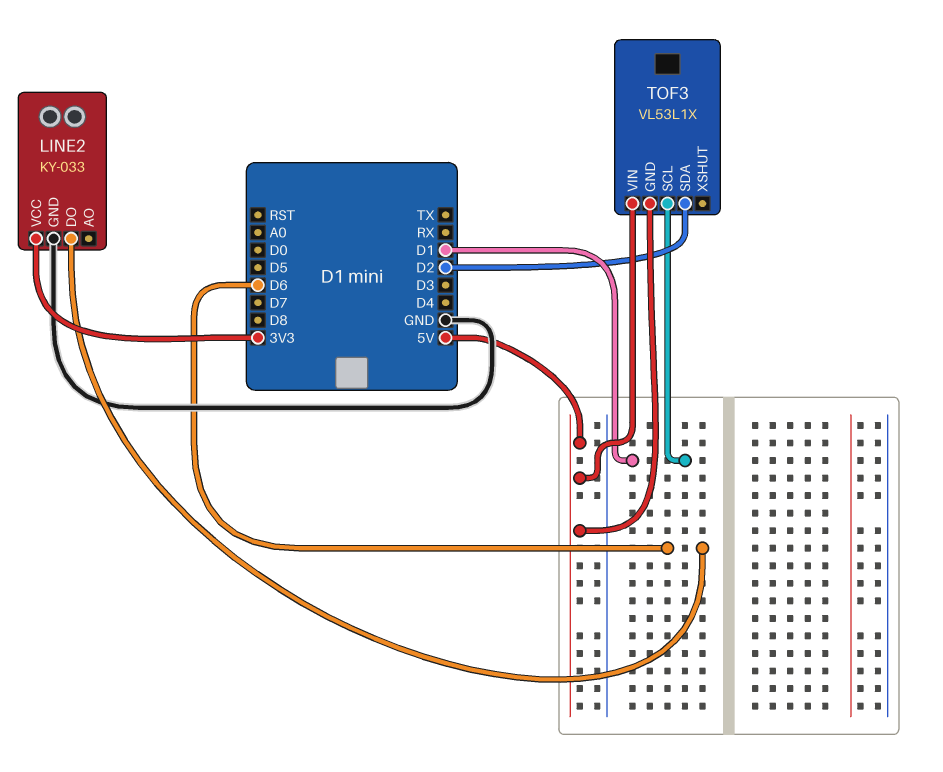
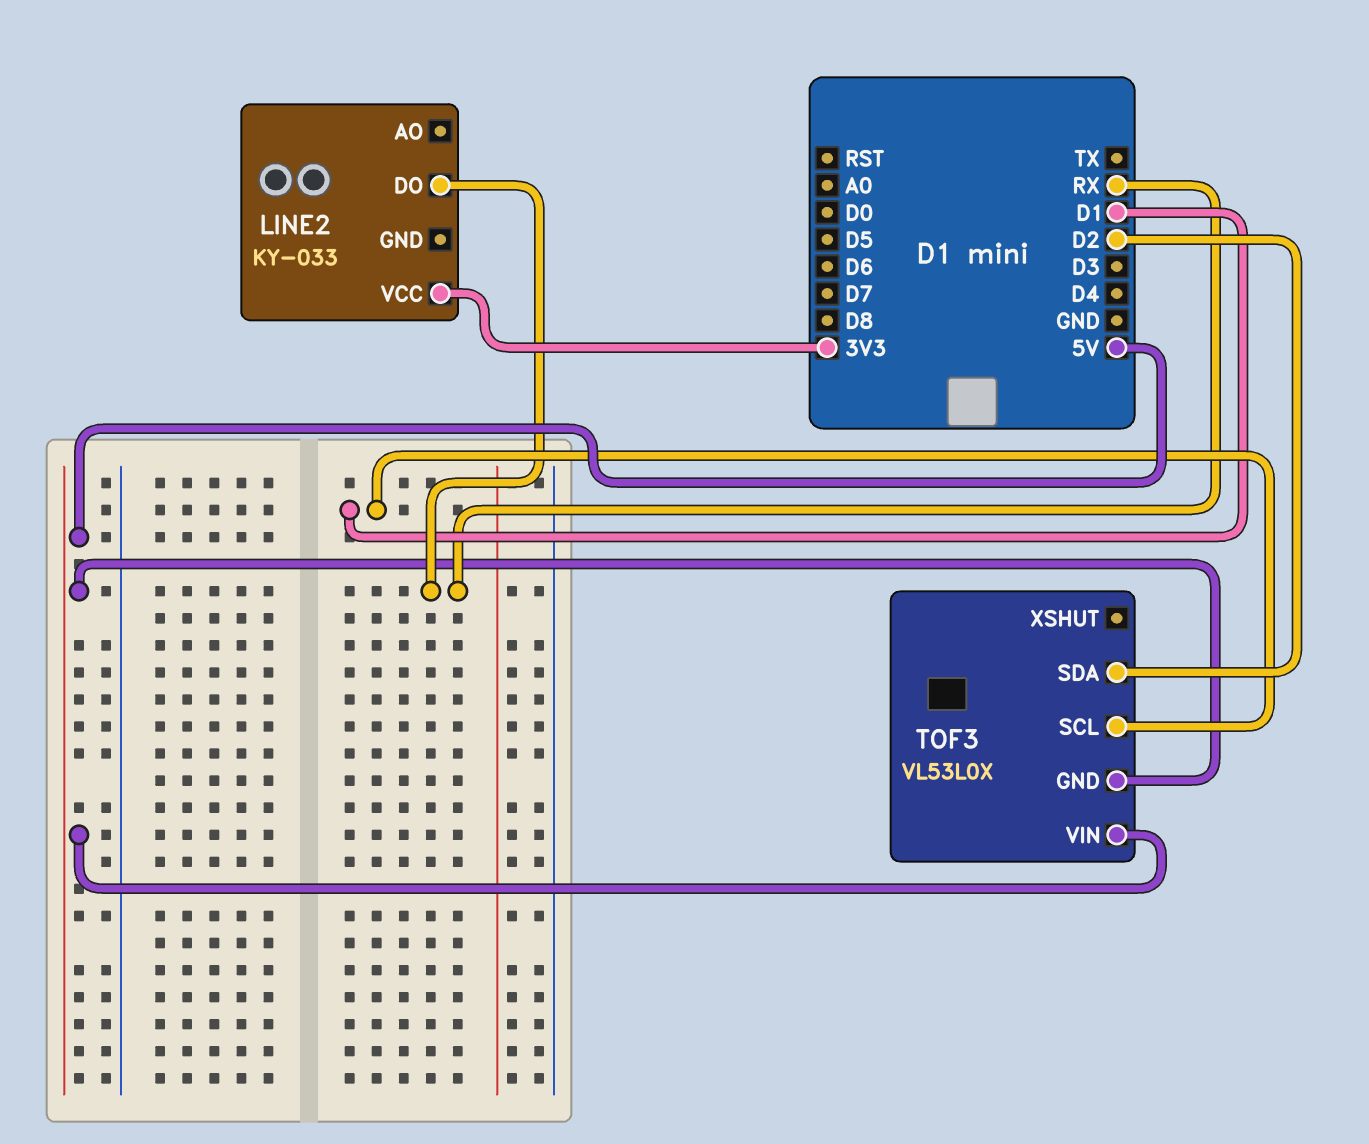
LINE2 pin DO: D6 -> RX
LINE2 pin GND: GND -> none
TOF3: VL53L1X -> VL53L0X

